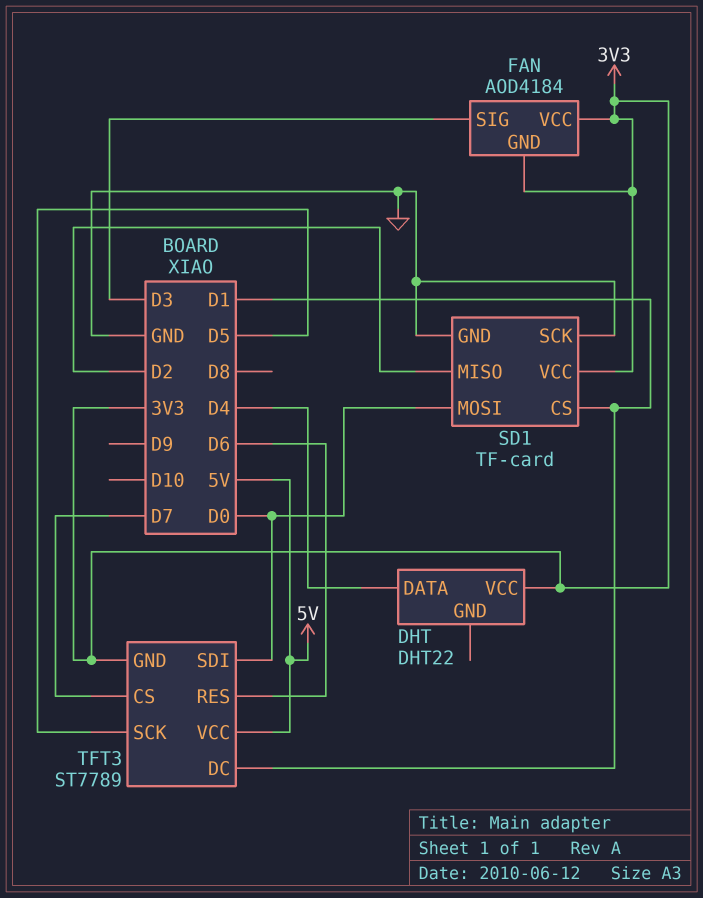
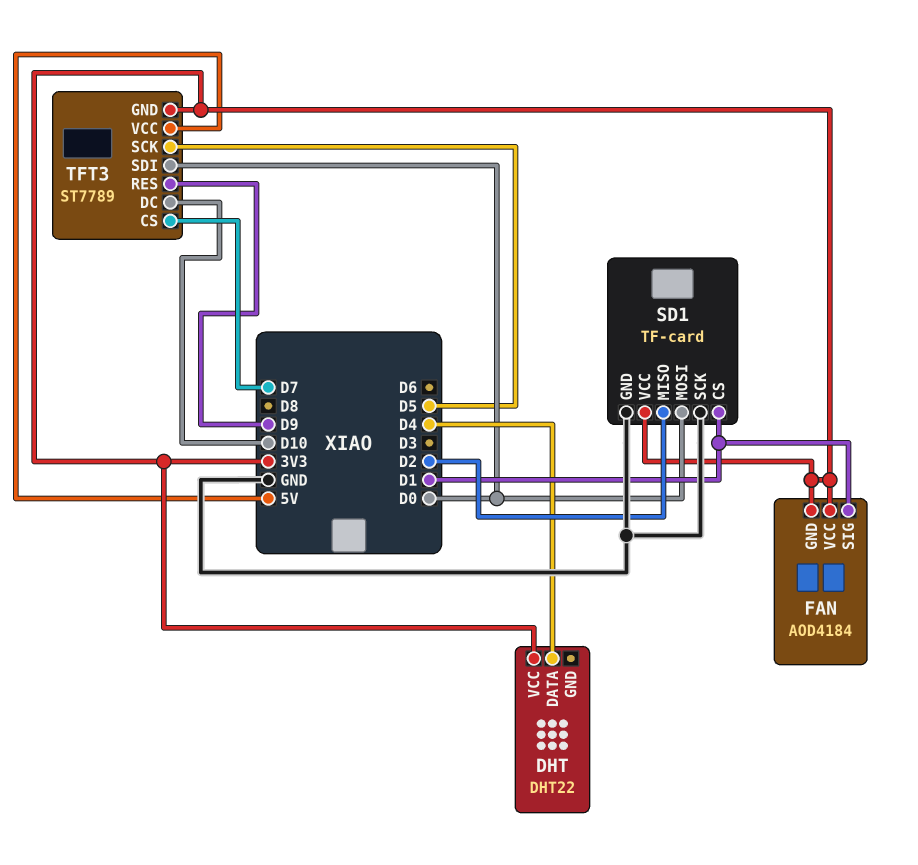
FAN pin SIG: D3 -> D1
TFT3 pin DC: D1 -> D10
TFT3 pin RES: D6 -> D9

